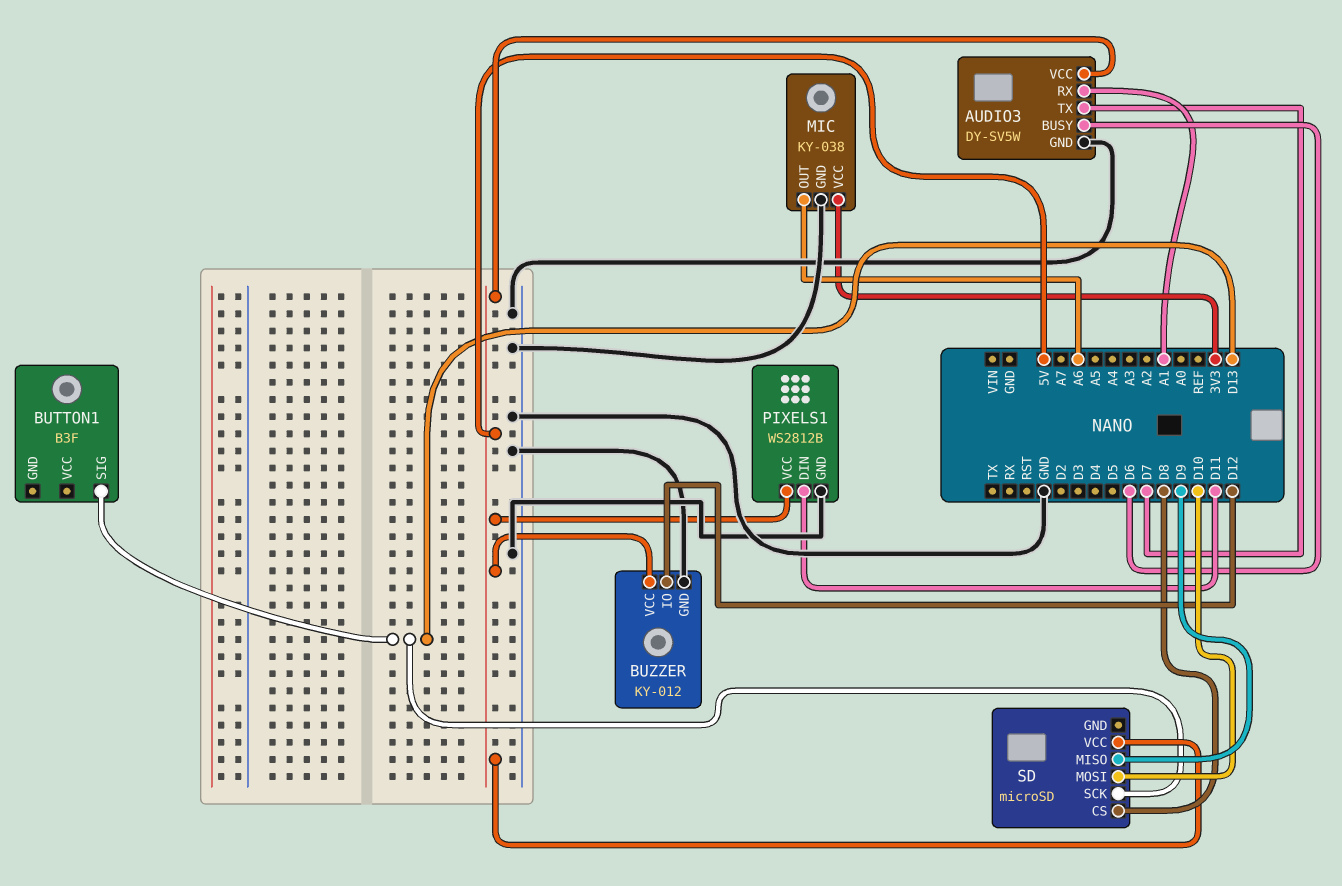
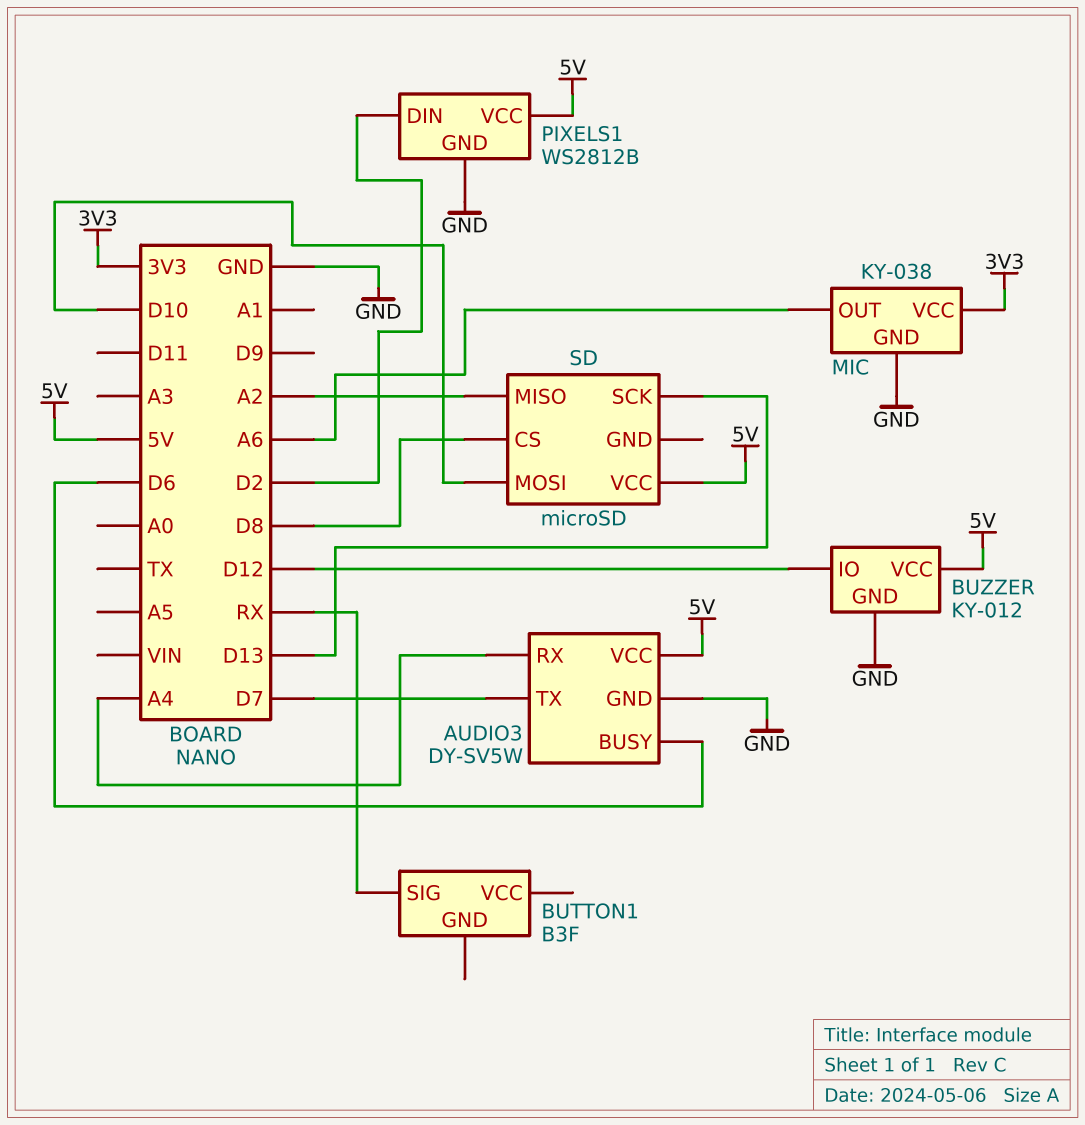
AUDIO3 pin RX: A1 -> A4
BUTTON1 pin SIG: D13 -> RX
PIXELS1 pin DIN: D11 -> D2
SD pin MISO: D9 -> A2

